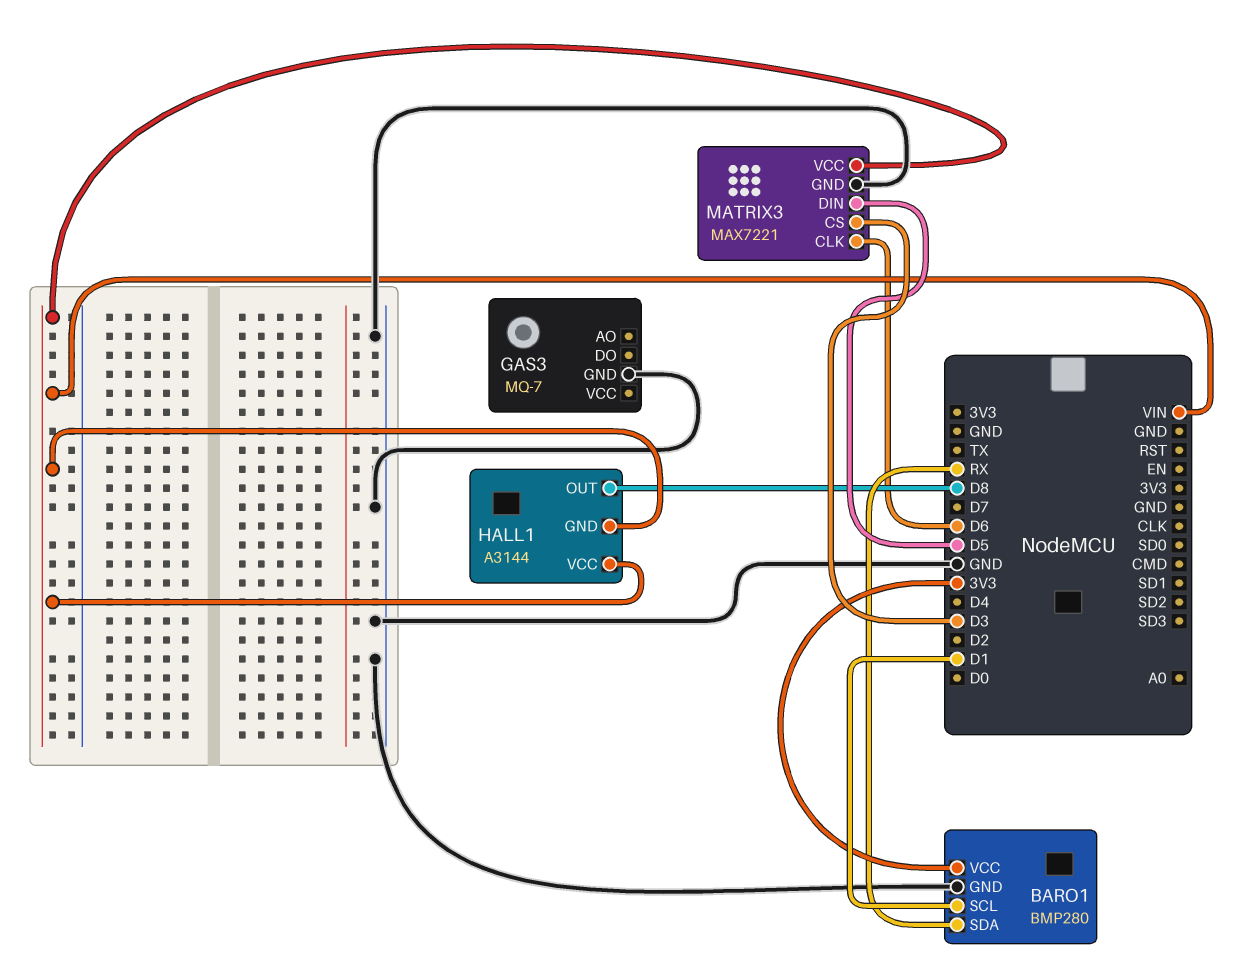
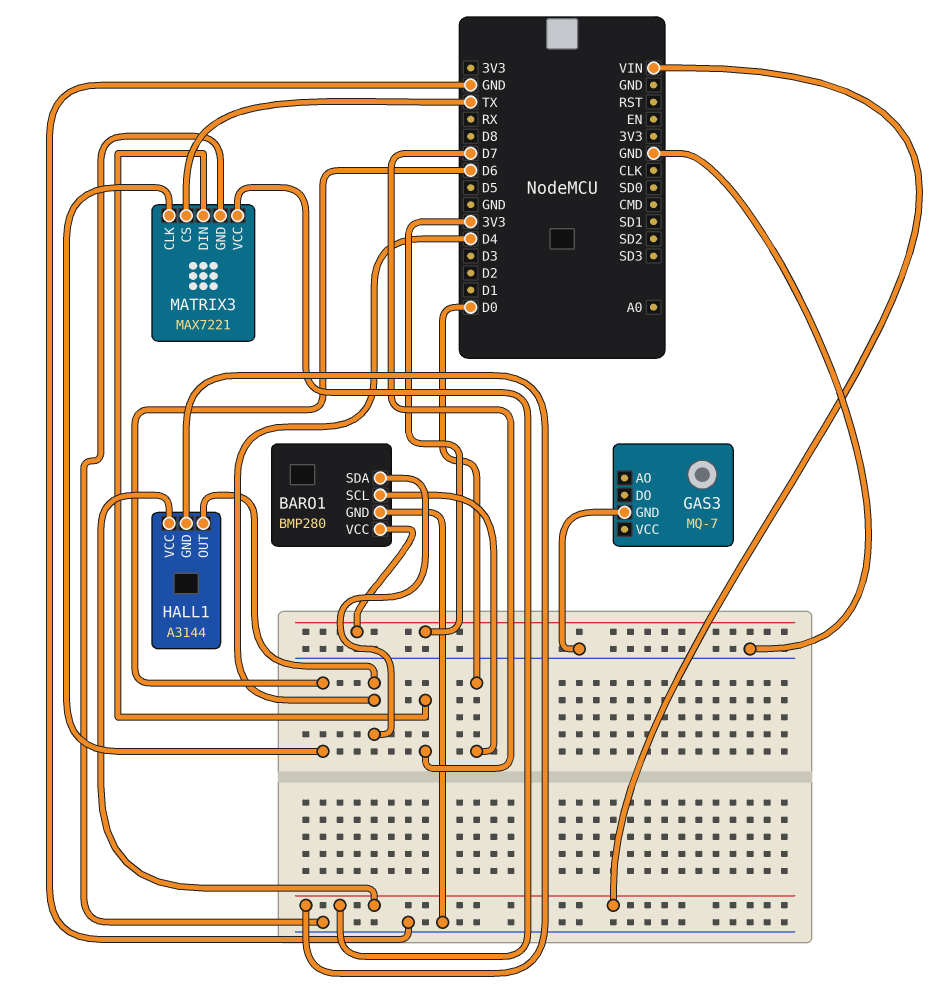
BARO1 pin SCL: D1 -> D0
BARO1 pin SDA: RX -> D4
HALL1 pin OUT: D8 -> D4
MATRIX3 pin CS: D3 -> TX
MATRIX3 pin DIN: D5 -> D7

